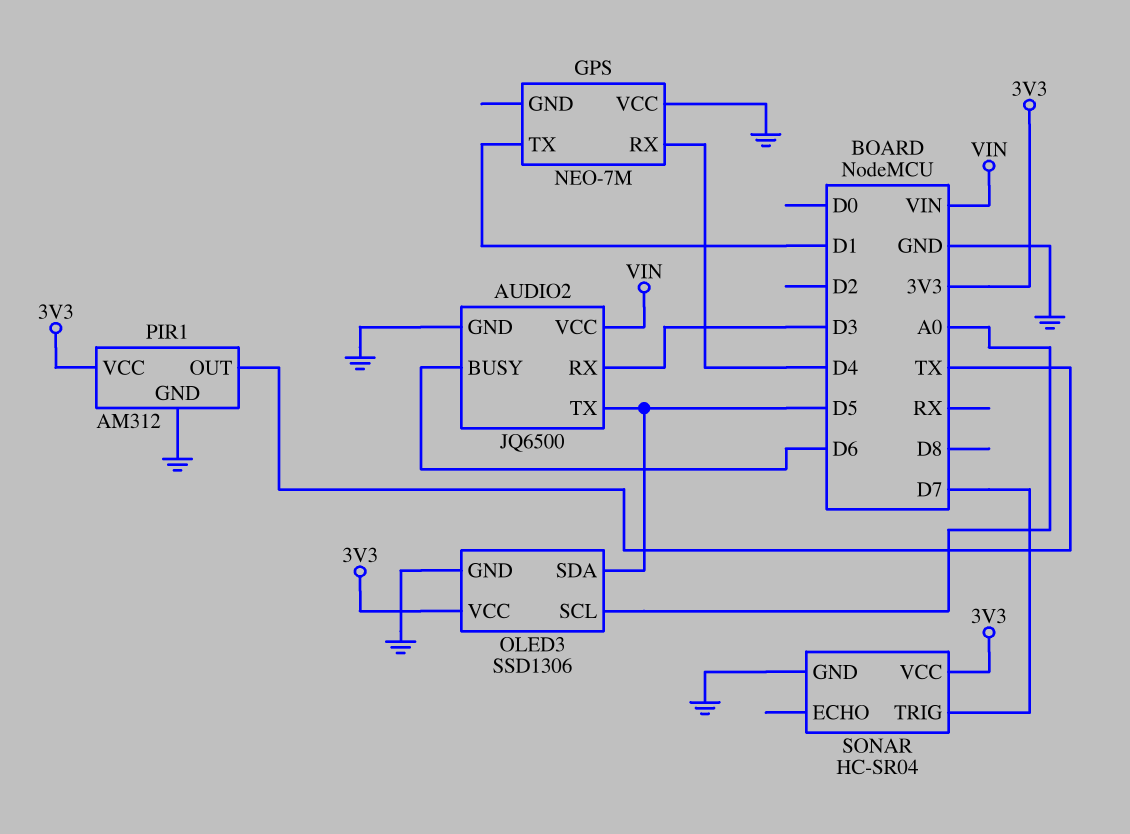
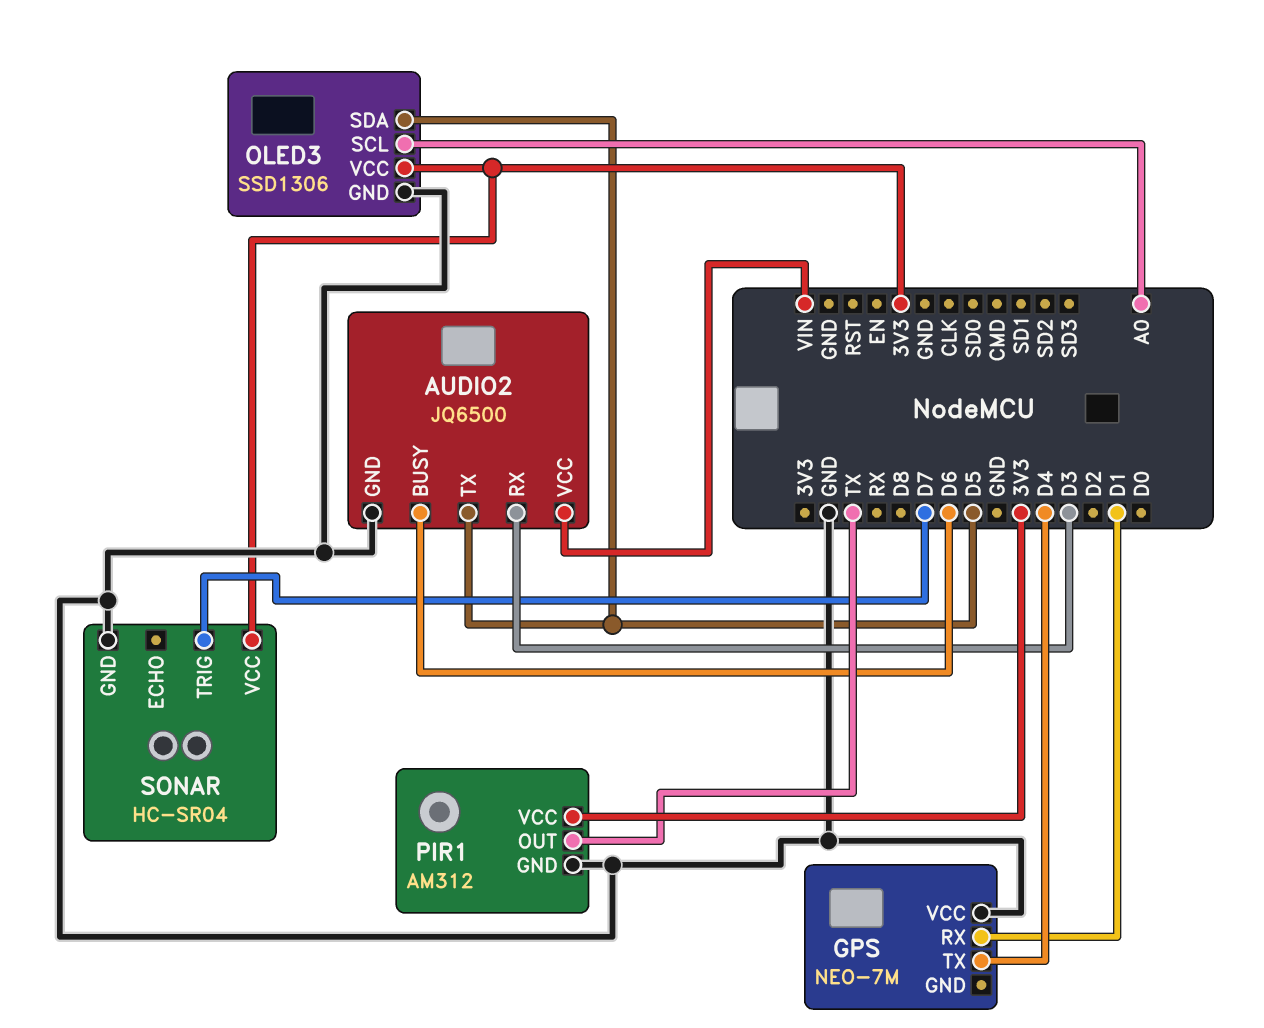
GPS pin RX: D4 -> D1
GPS pin TX: D1 -> D4

